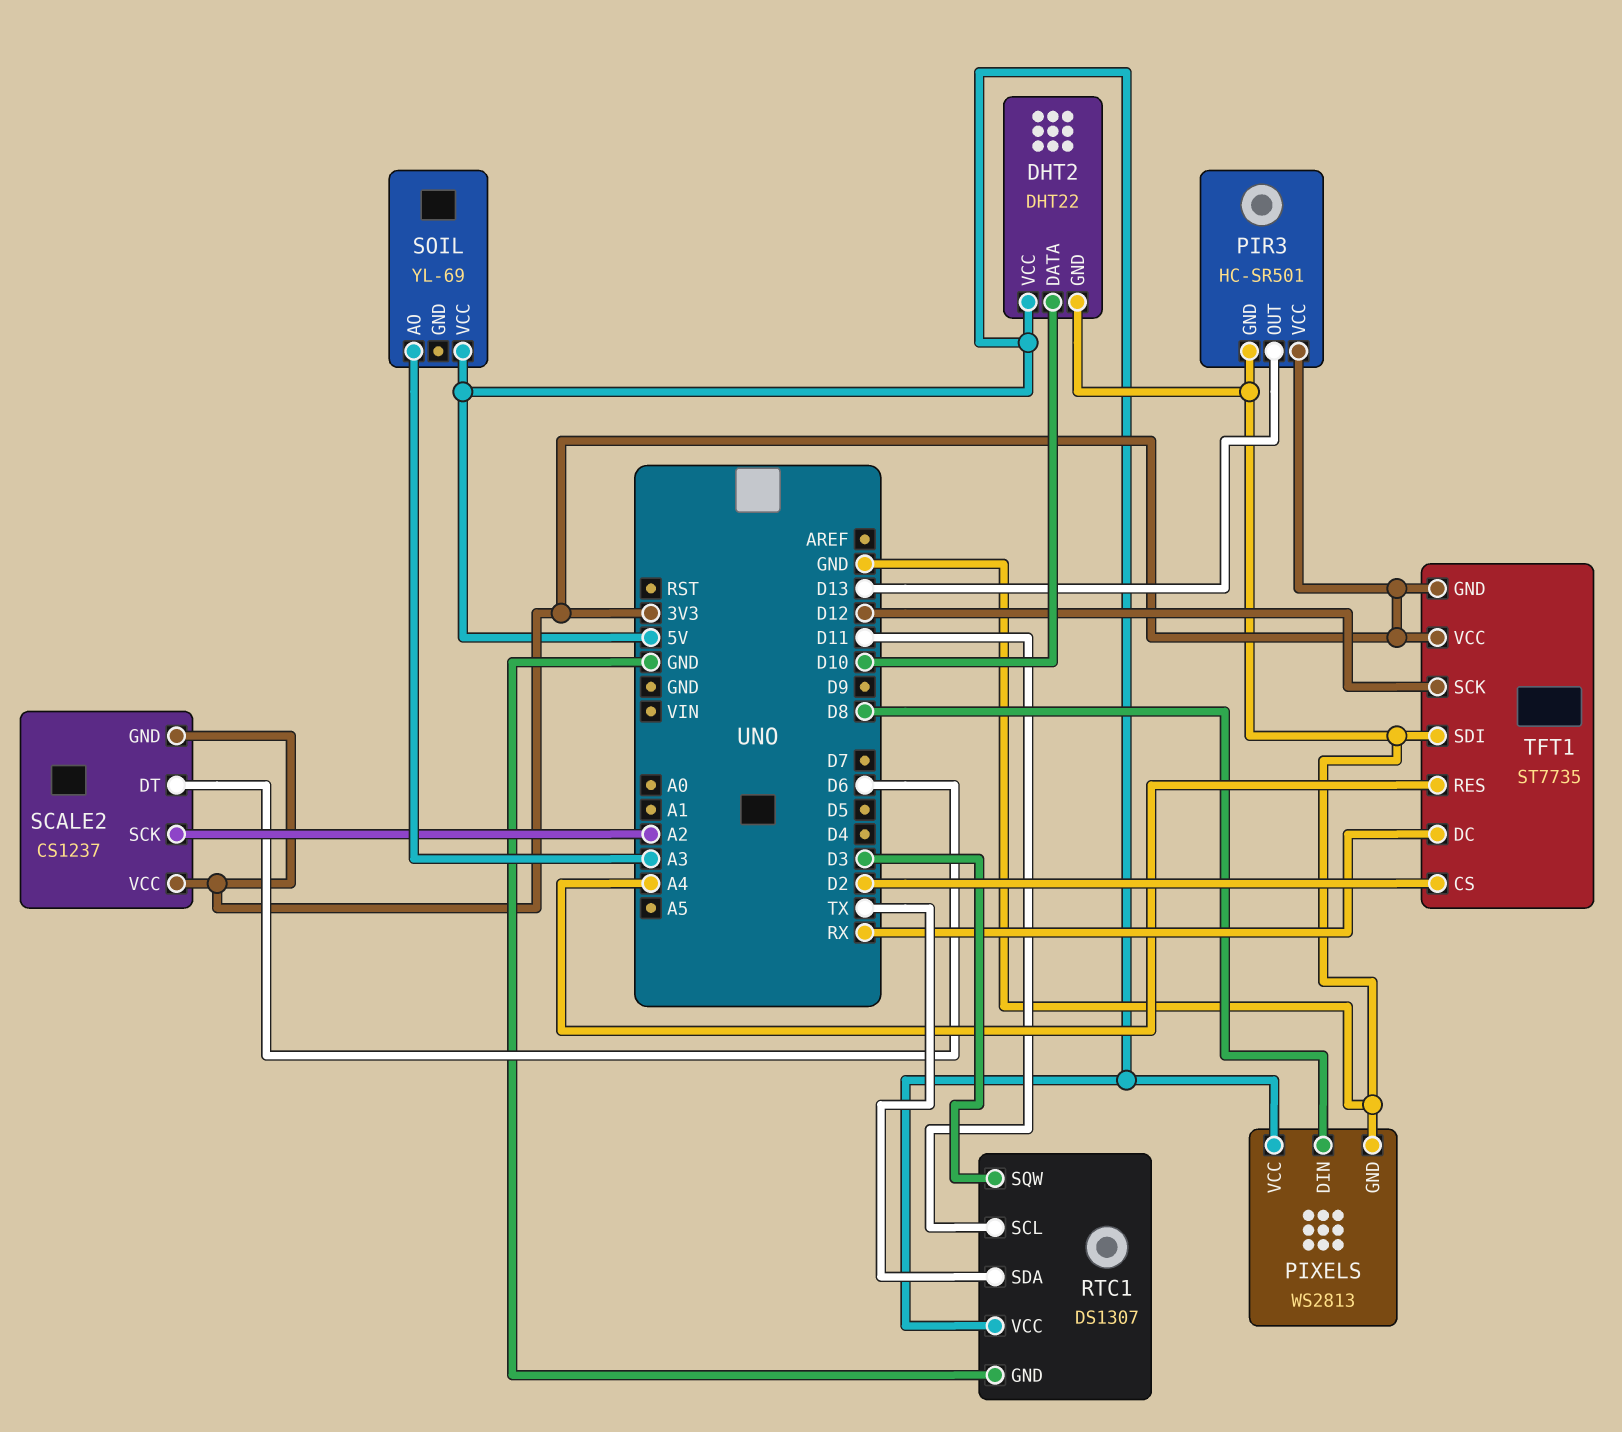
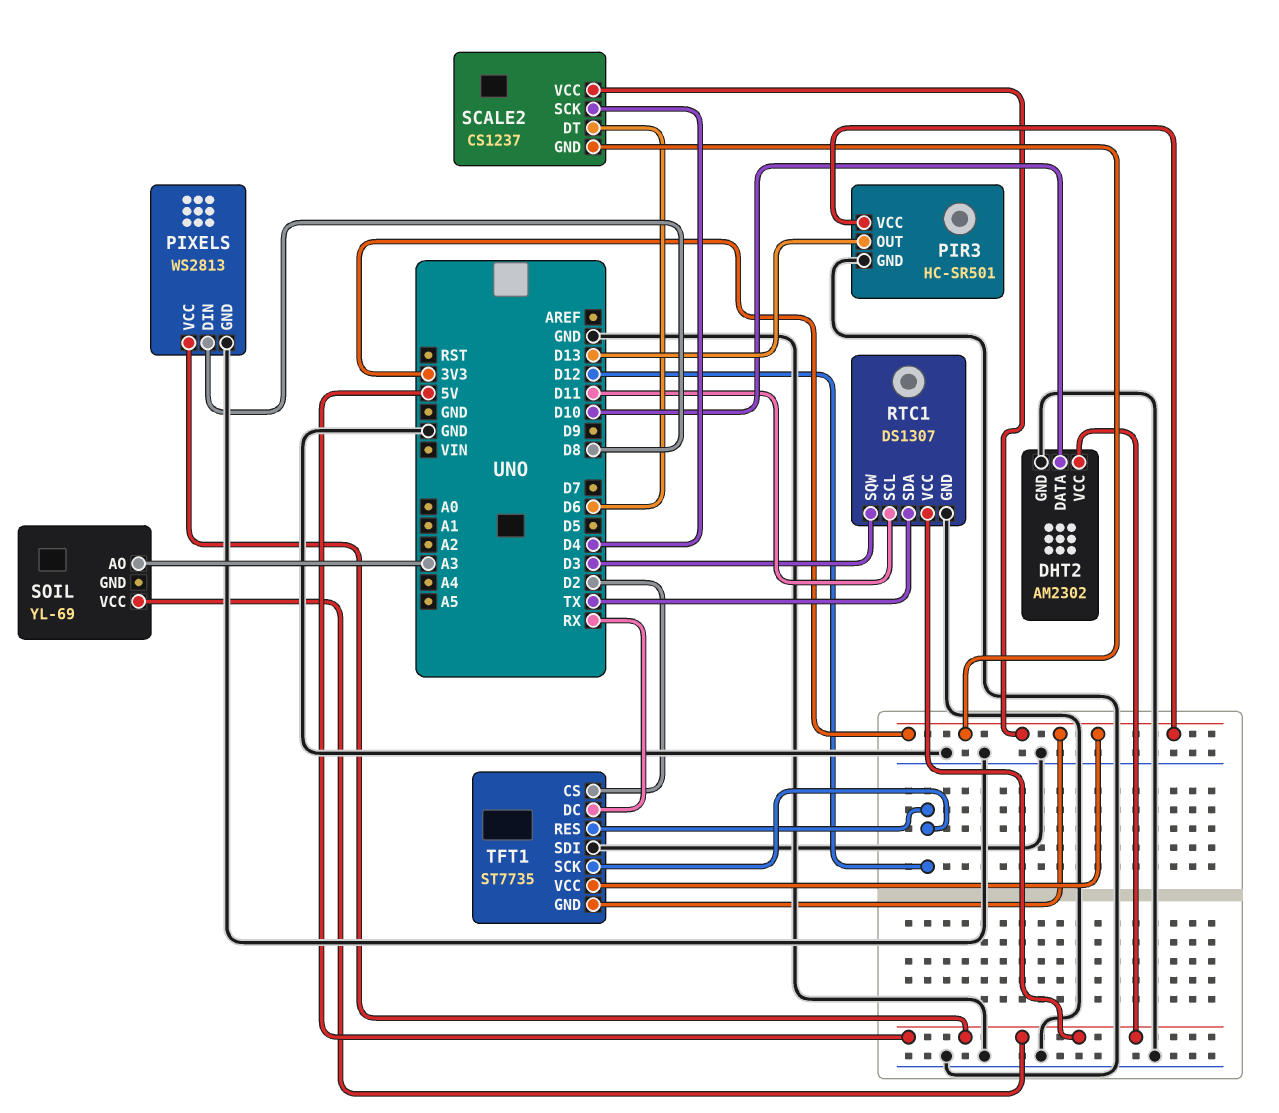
DHT2: DHT22 -> AM2302
SCALE2 pin SCK: A2 -> D4
TFT1 pin RES: A4 -> D12

